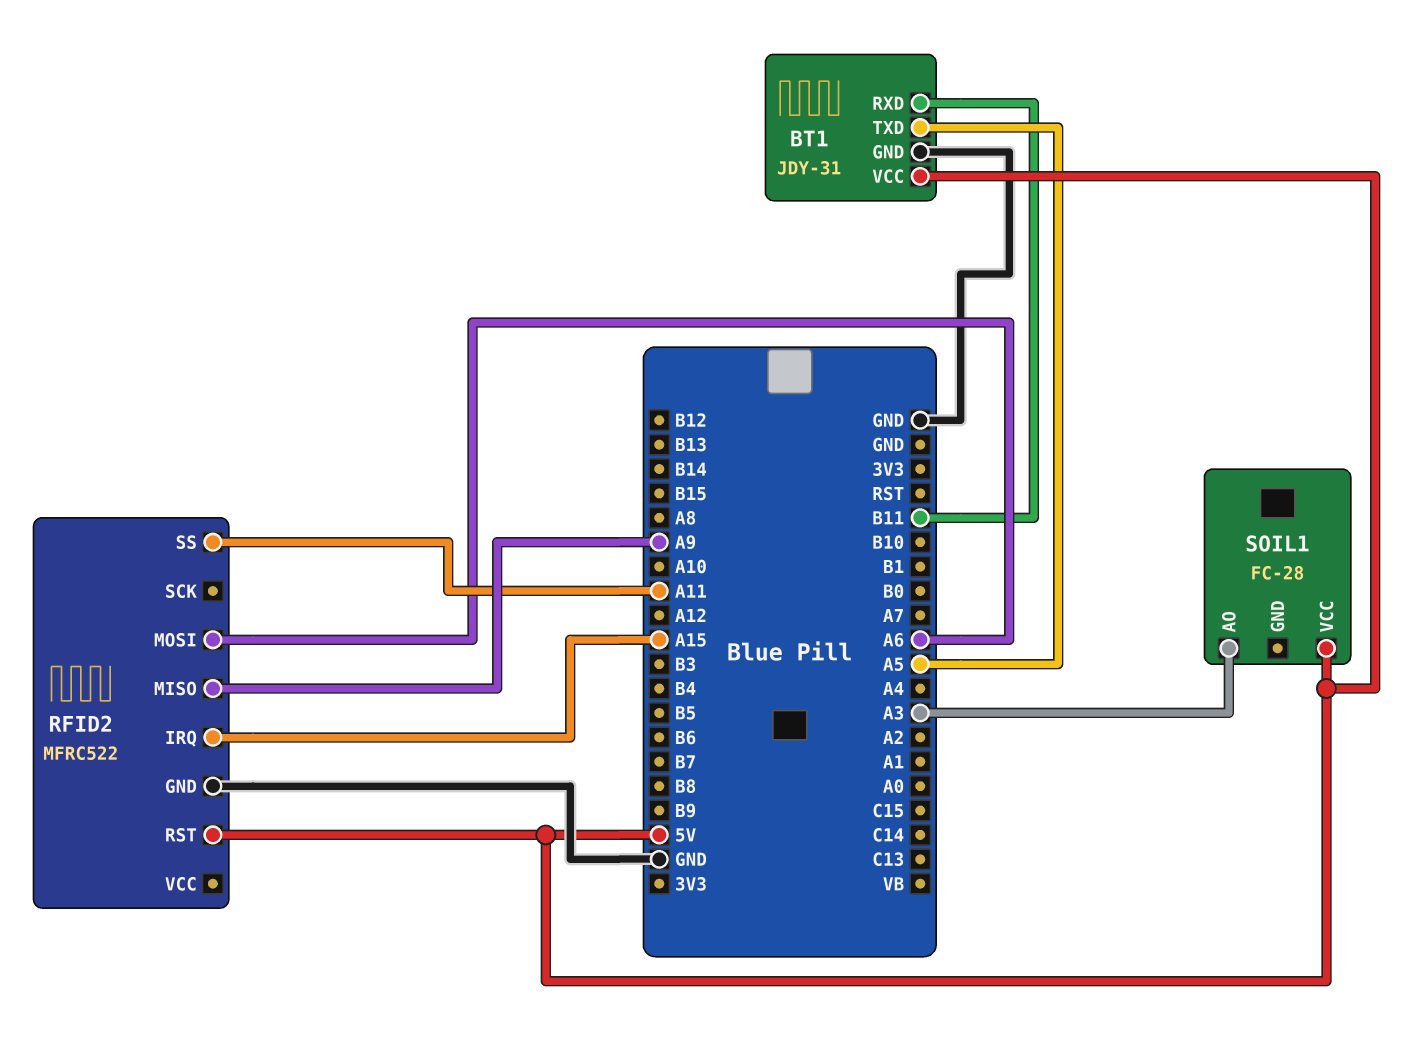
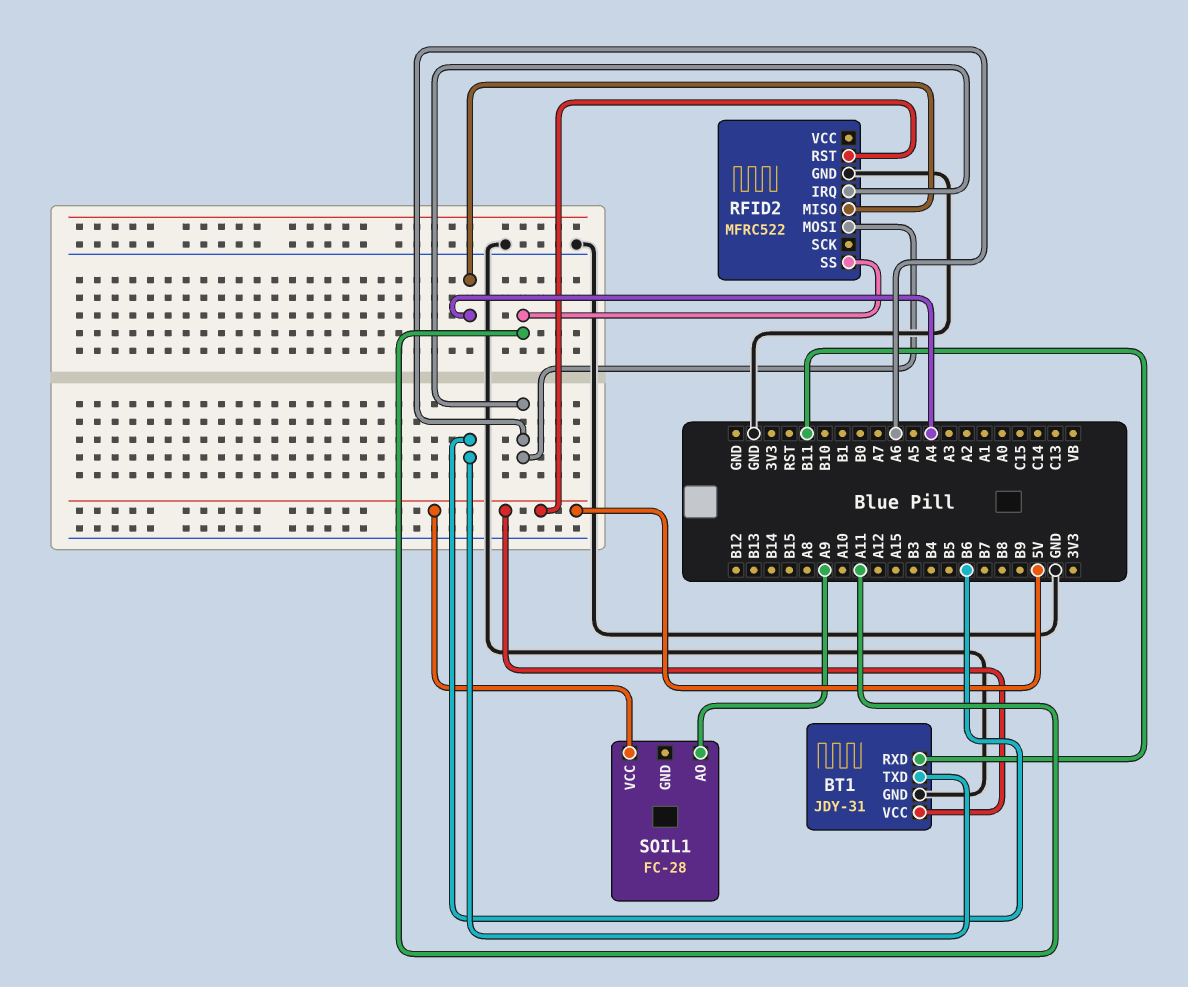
BT1 pin TXD: A5 -> B6
RFID2 pin IRQ: A15 -> A6
RFID2 pin MISO: A9 -> A4
SOIL1 pin AO: A3 -> A9

